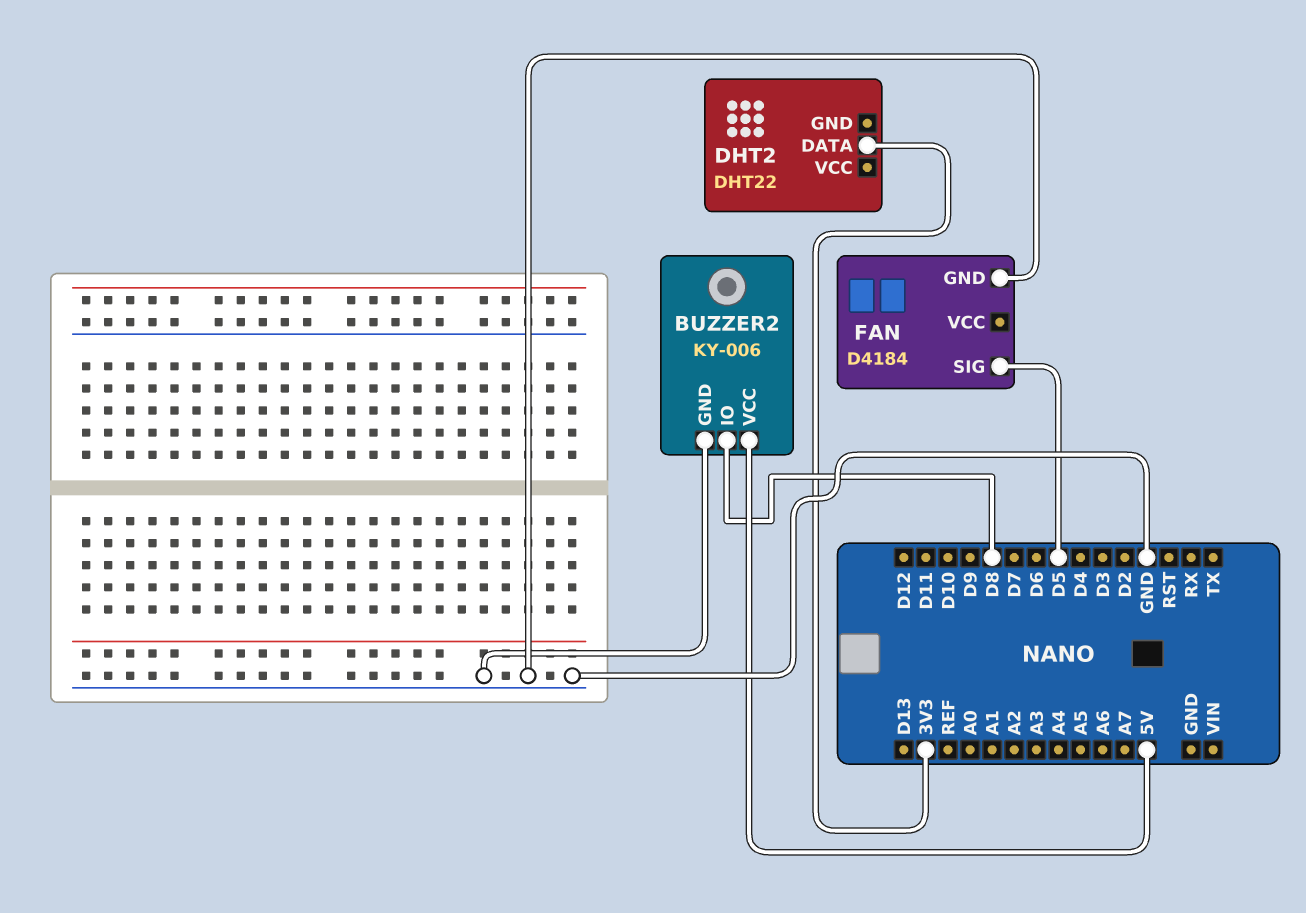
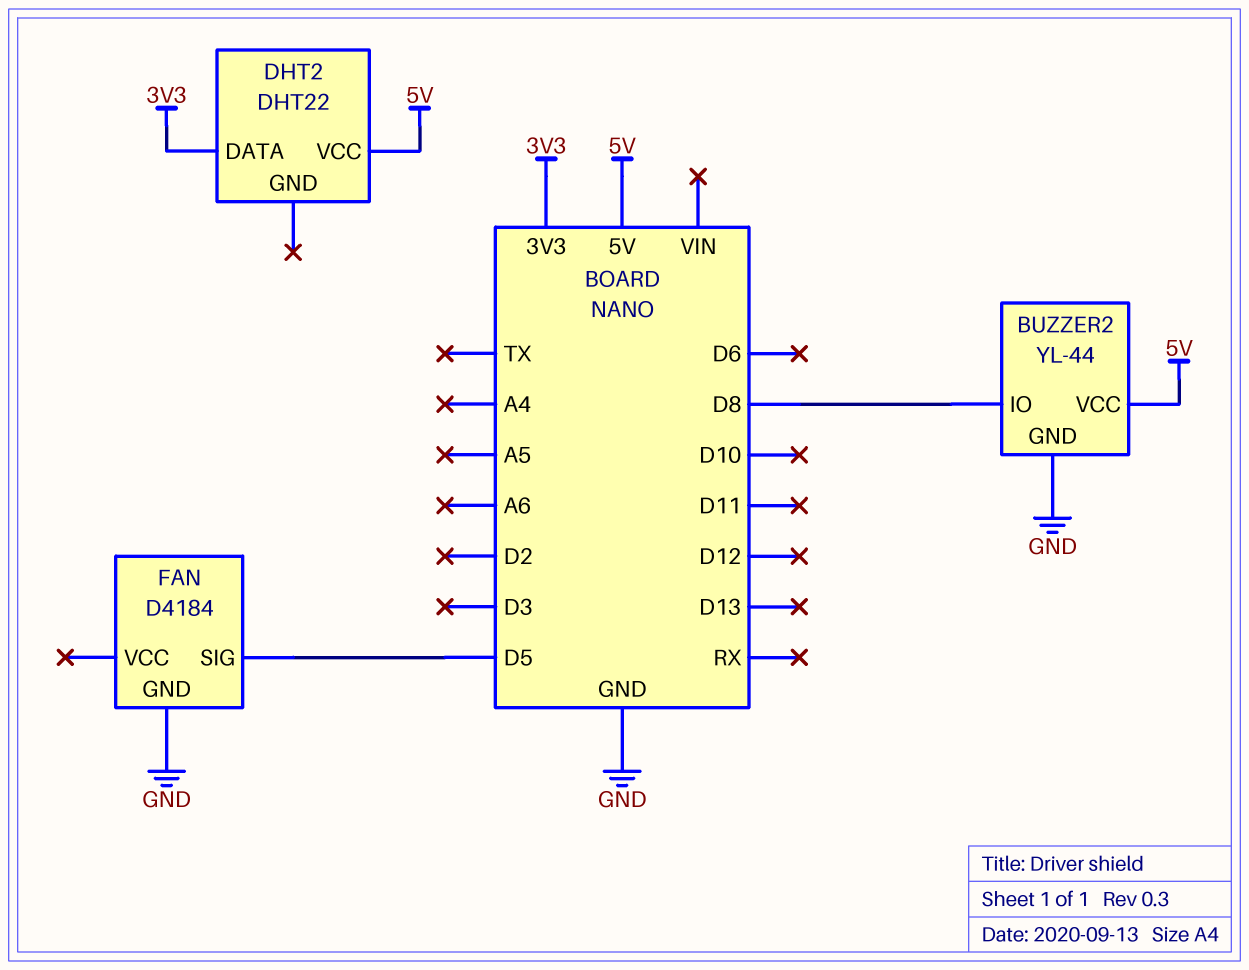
BUZZER2: KY-006 -> YL-44
DHT2 pin VCC: none -> 5V

